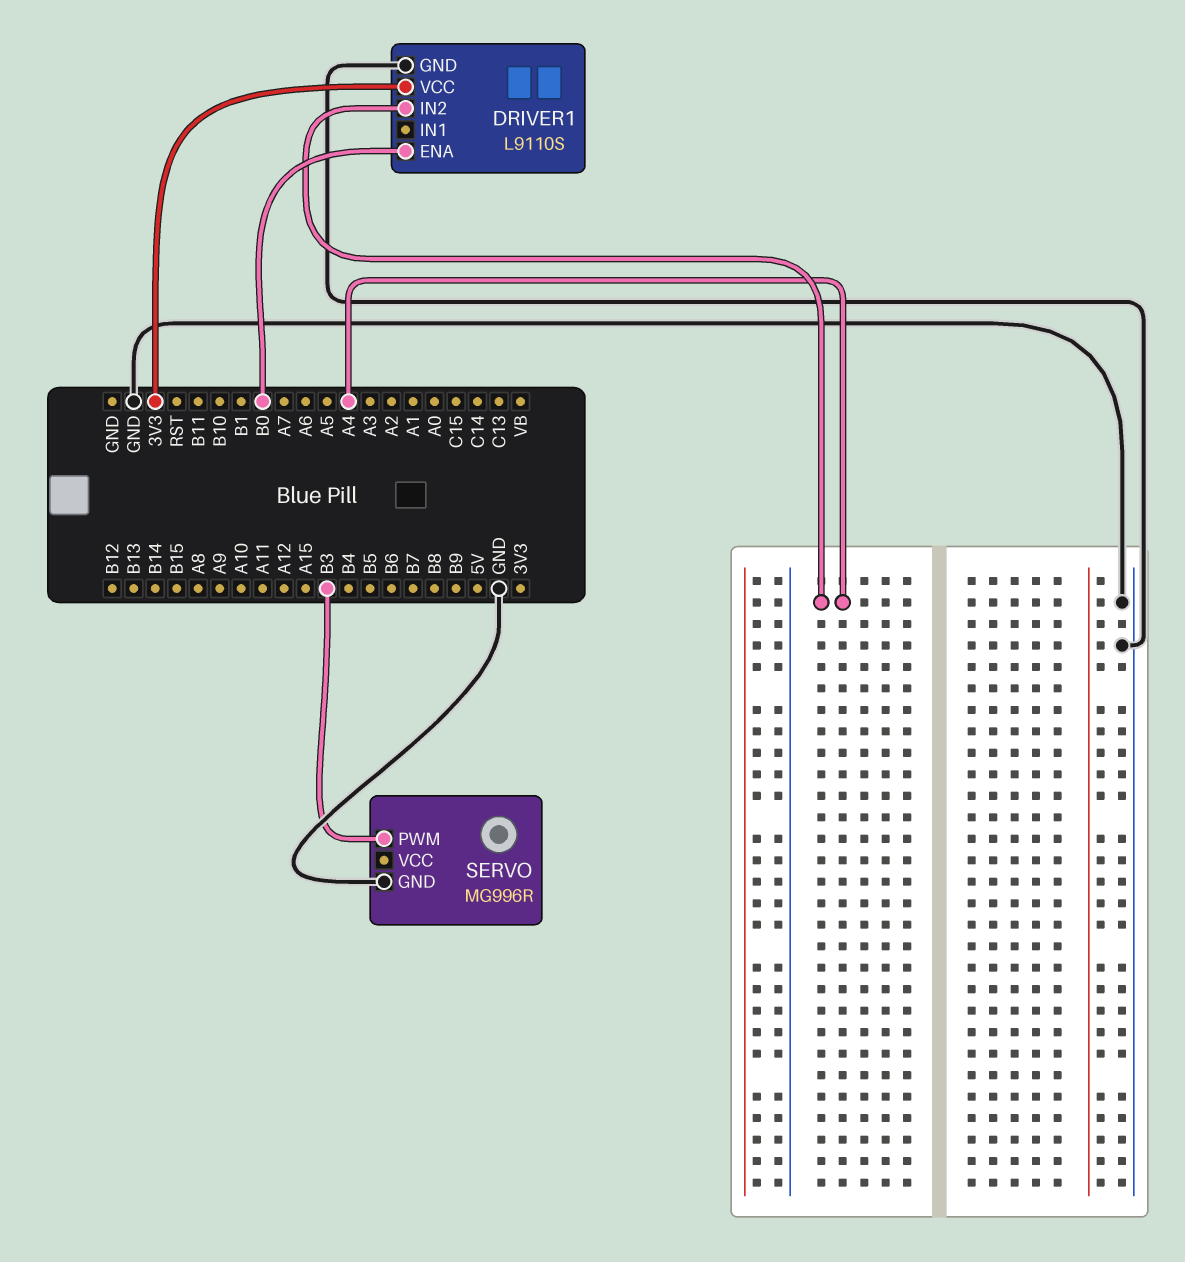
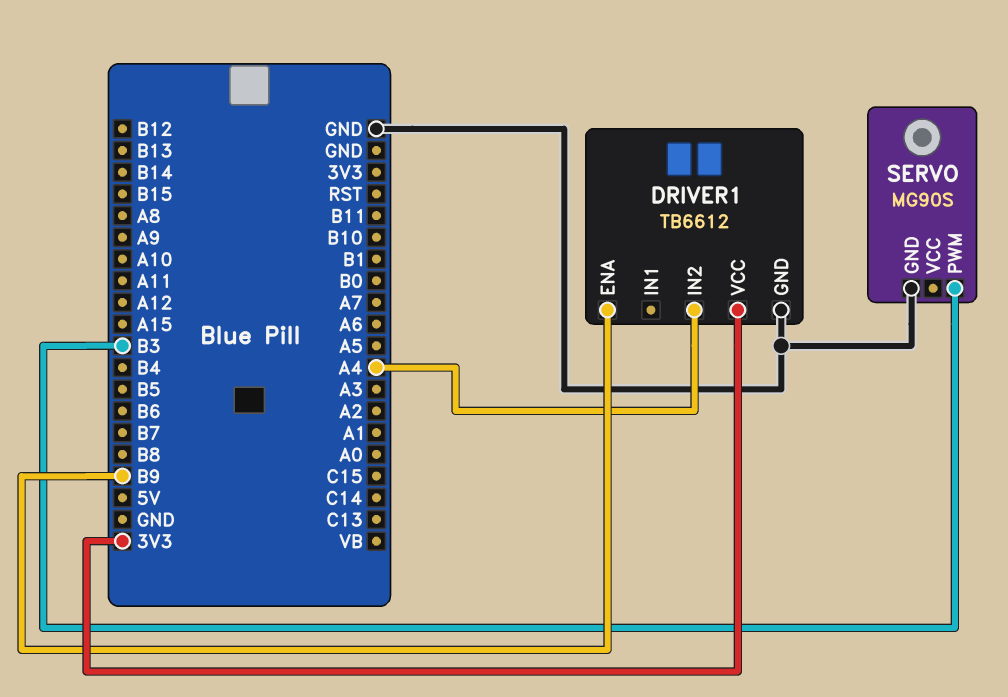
DRIVER1: L9110S -> TB6612
DRIVER1 pin ENA: B0 -> B9
SERVO: MG996R -> MG90S

